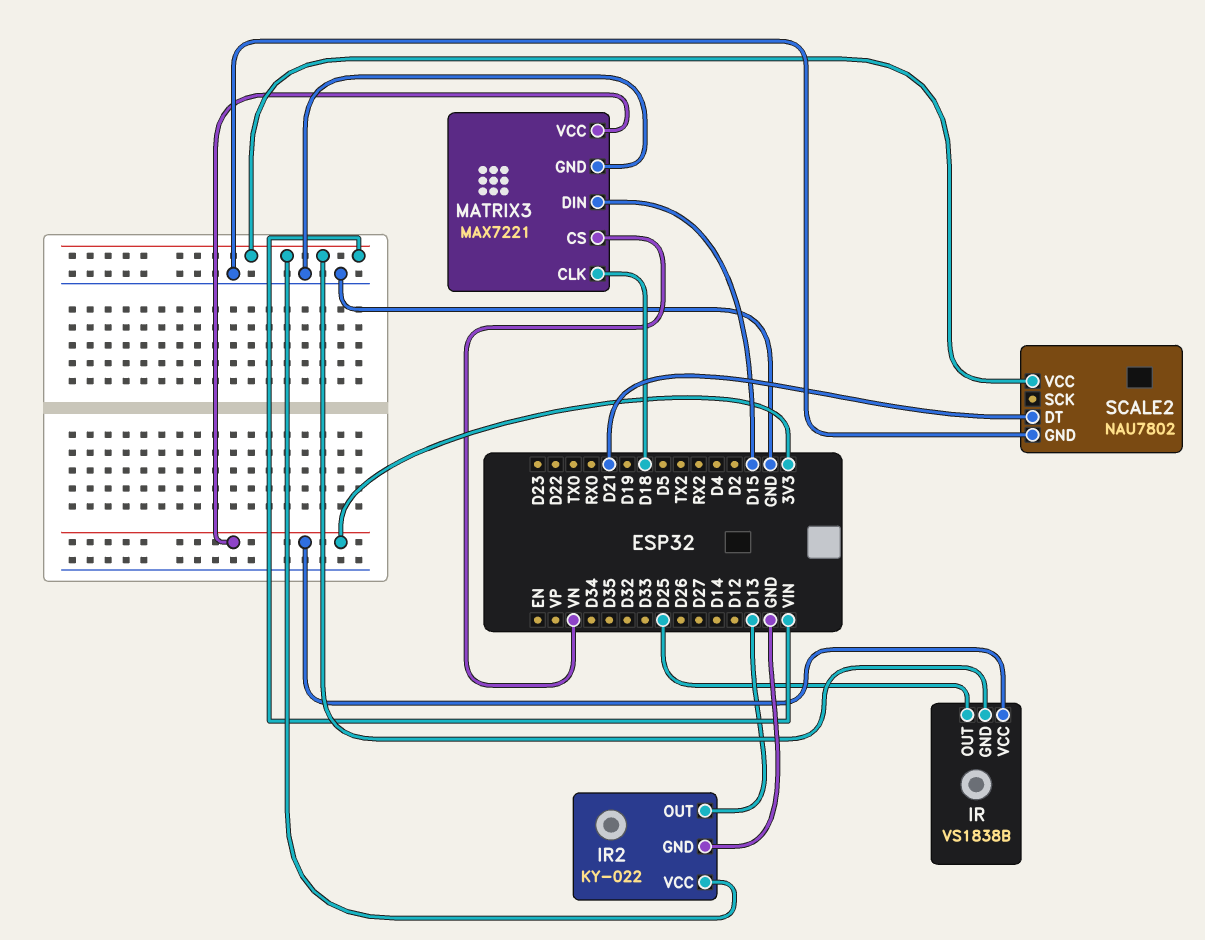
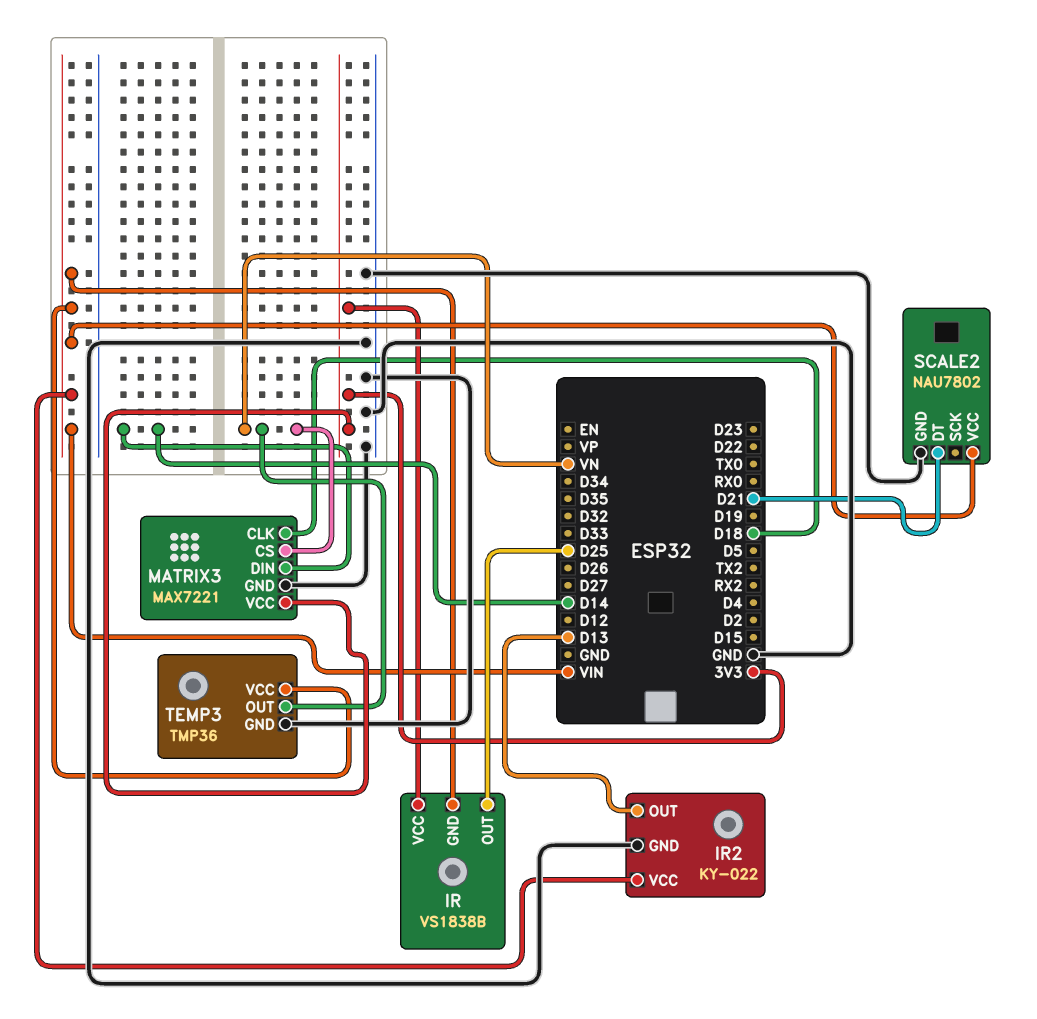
MATRIX3 pin DIN: D15 -> D14
TEMP3: none -> TMP36
TEMP3 pin GND: none -> GND
TEMP3 pin OUT: none -> VN
TEMP3 pin VCC: none -> VIN

